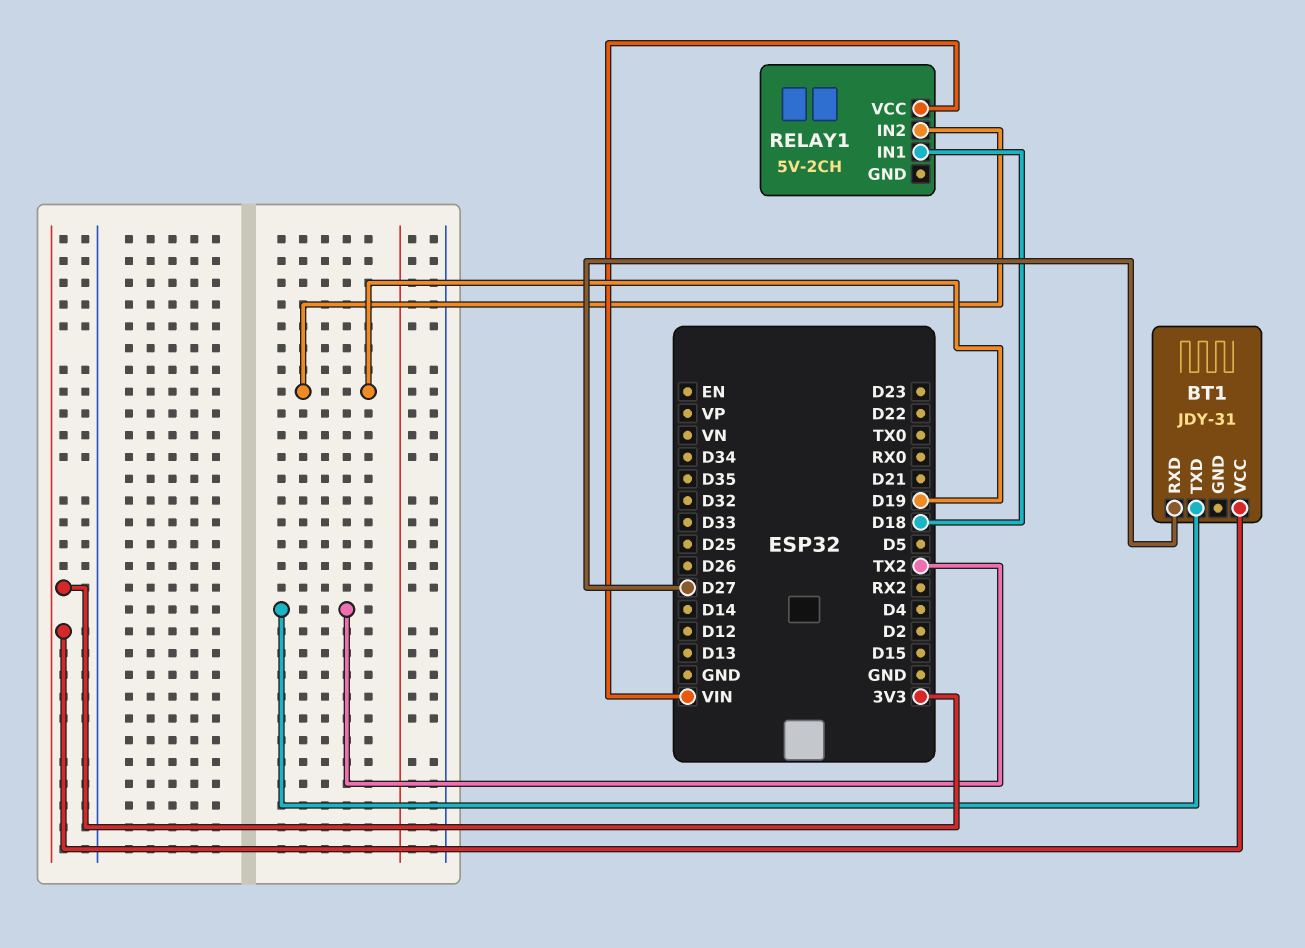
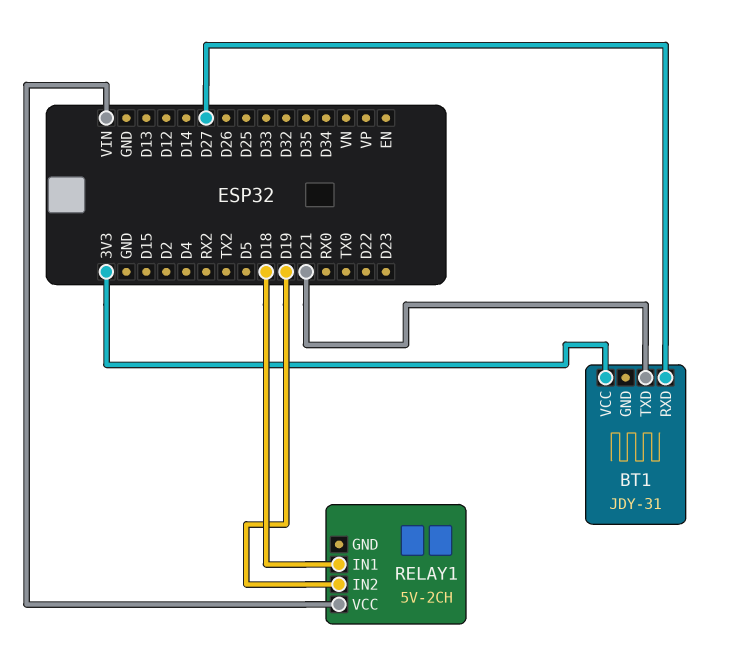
BT1 pin TXD: TX2 -> D21

